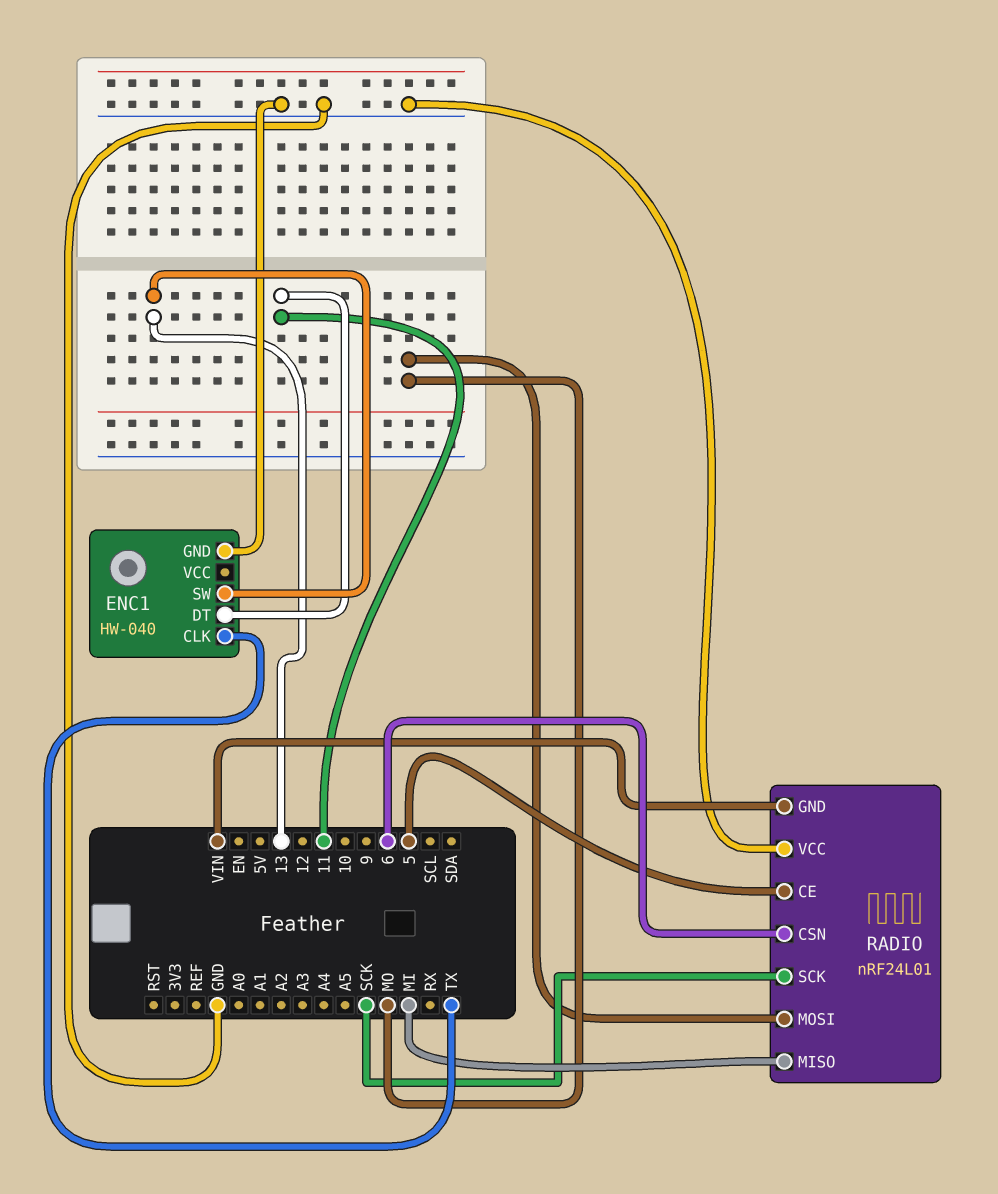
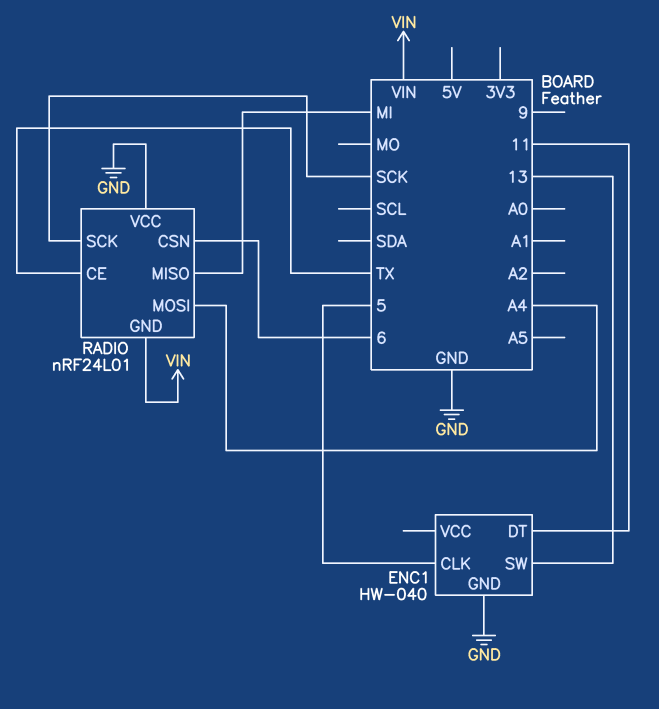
ENC1 pin CLK: TX -> 5
RADIO pin CE: 5 -> TX
RADIO pin MOSI: MO -> A4

